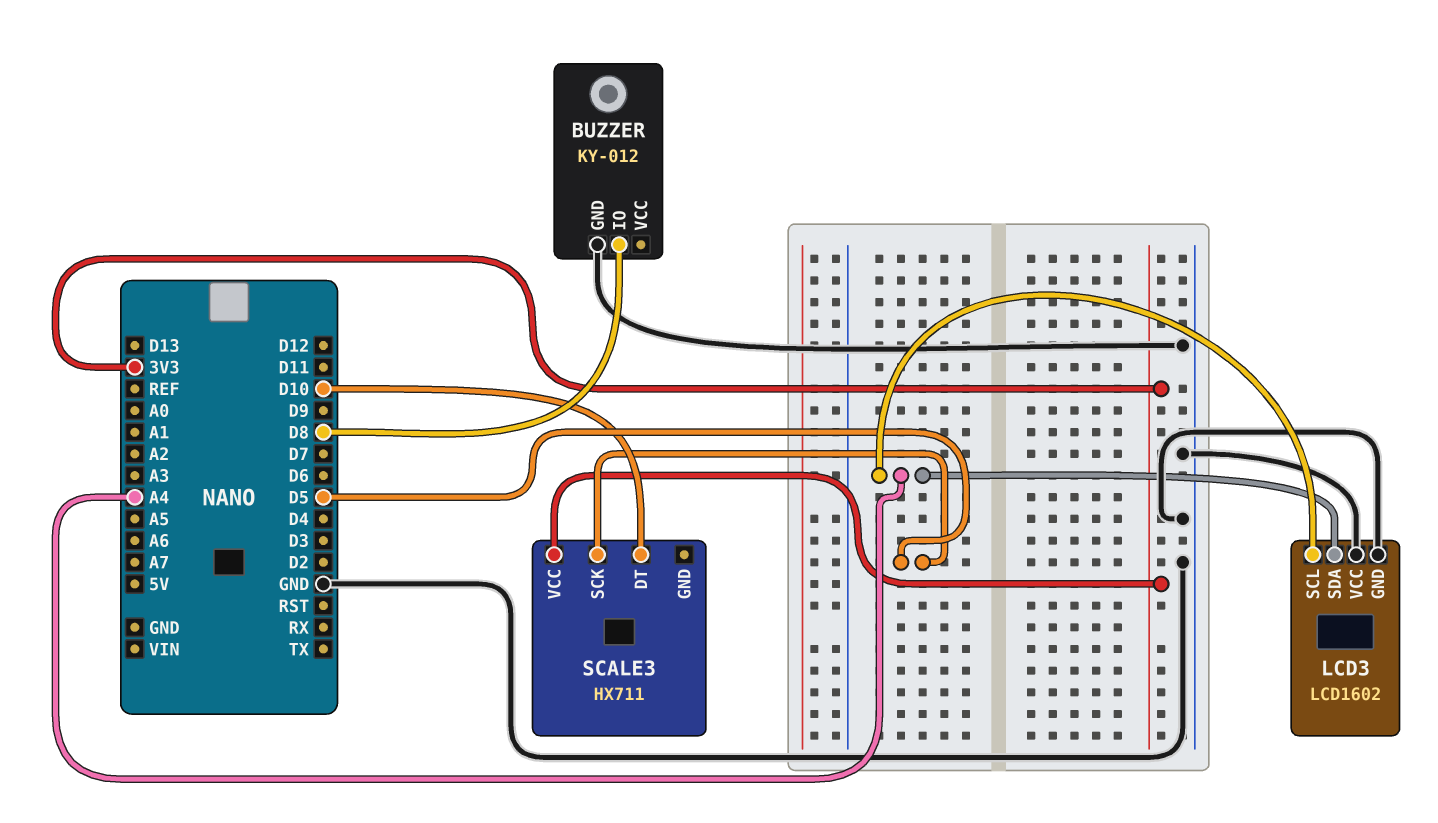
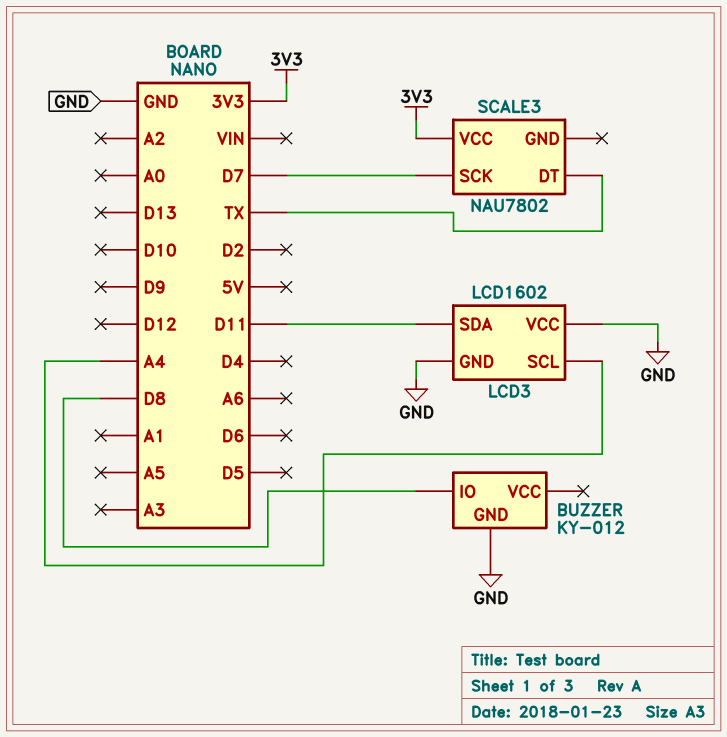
LCD3 pin SDA: A4 -> D11
SCALE3: HX711 -> NAU7802
SCALE3 pin DT: D10 -> TX
SCALE3 pin SCK: D5 -> D7

